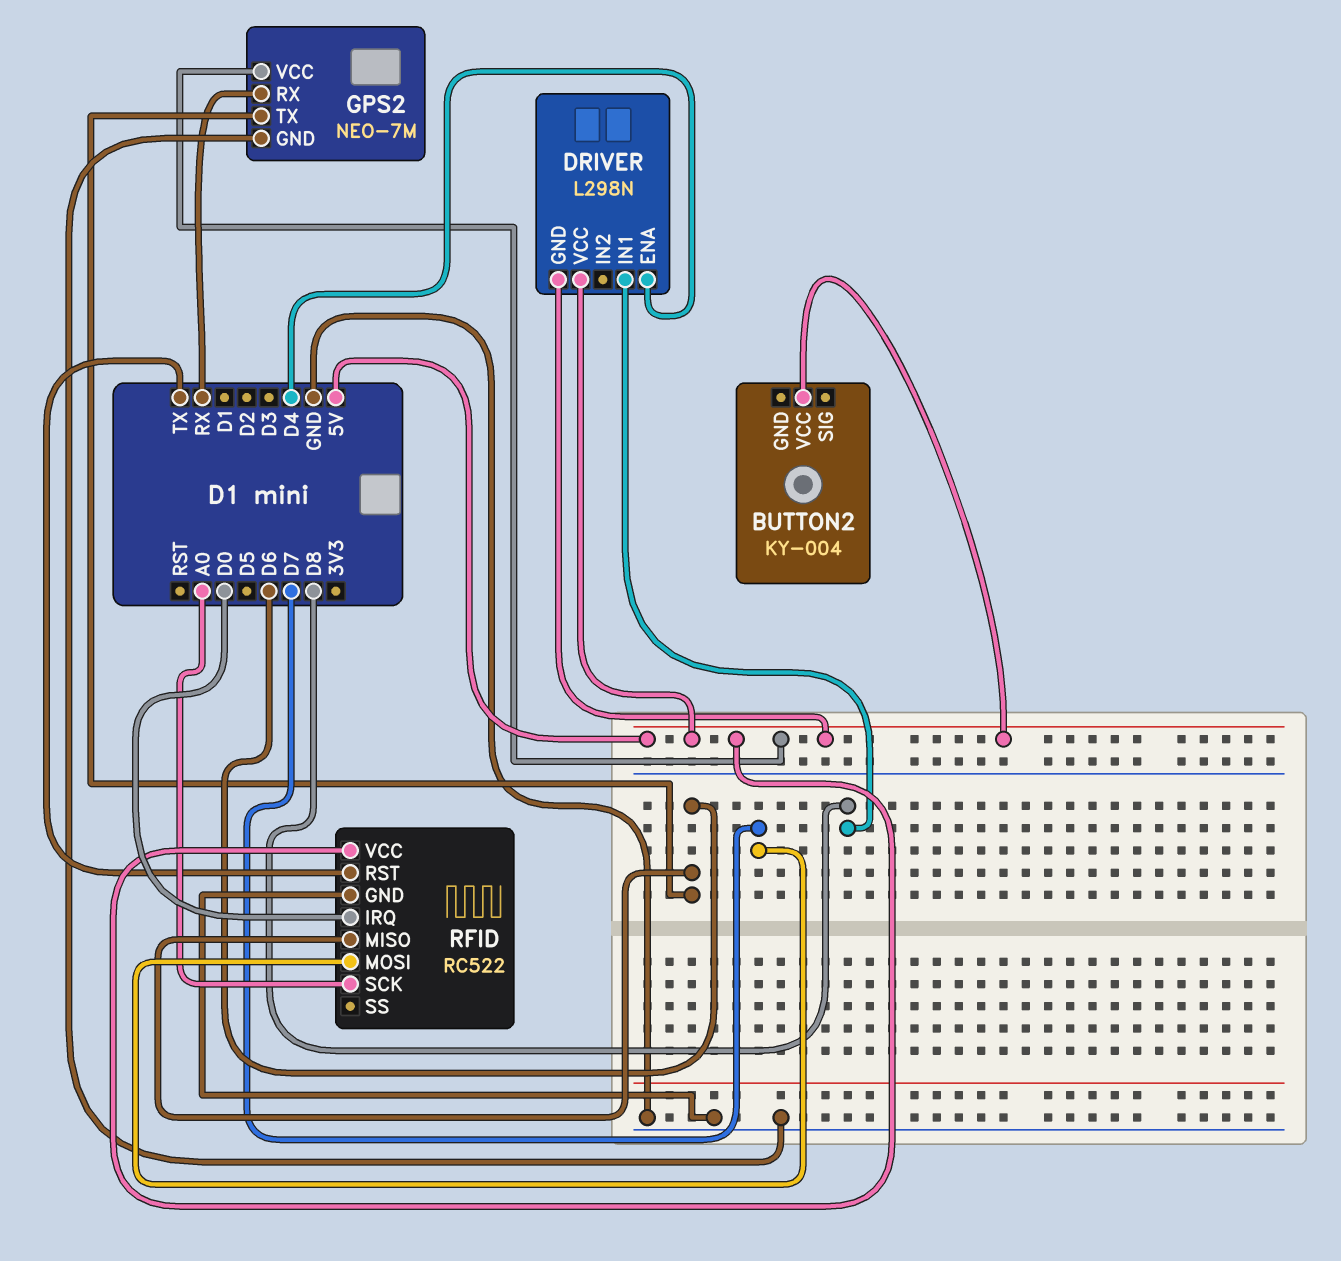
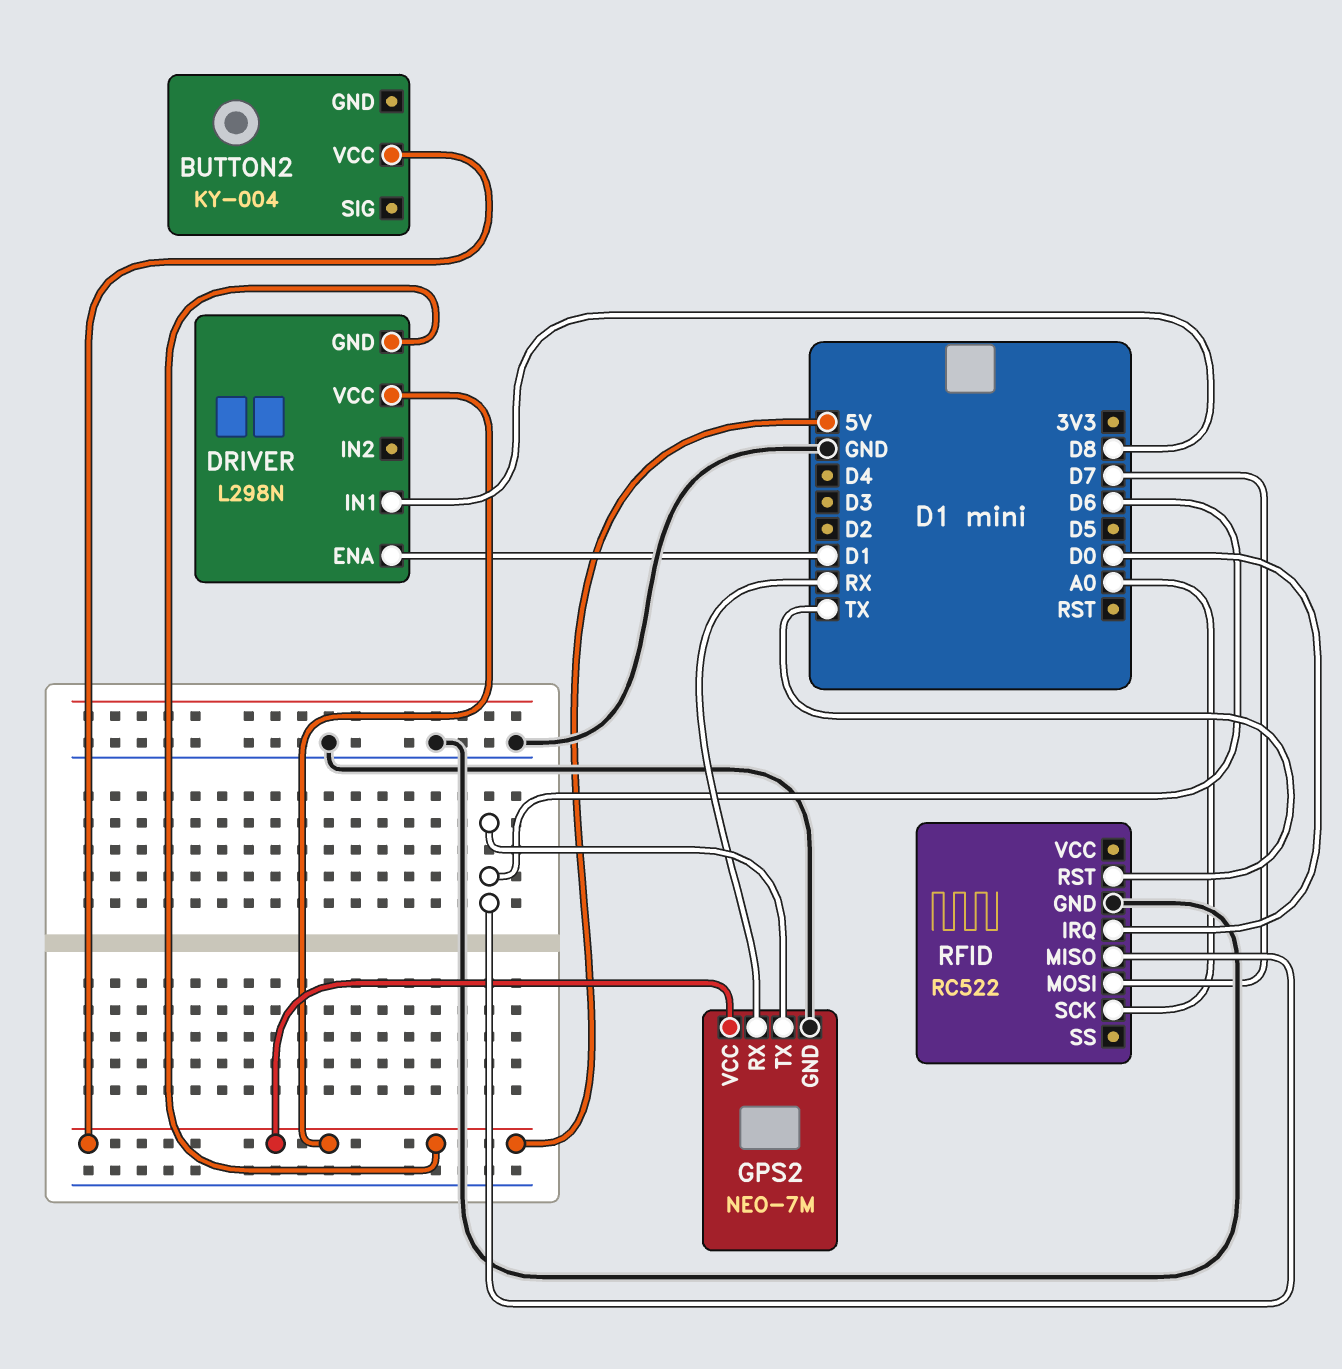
DRIVER pin ENA: D4 -> D1
RFID pin VCC: 5V -> none

